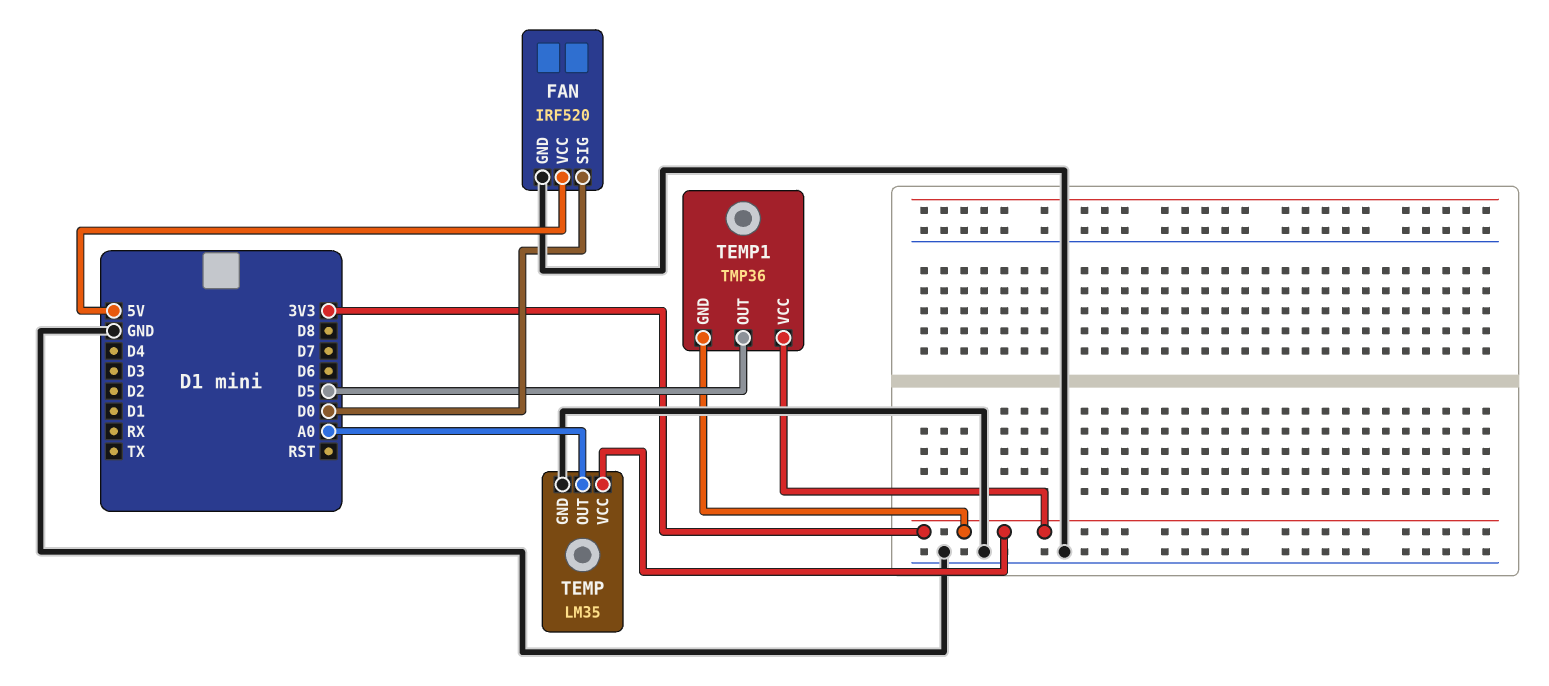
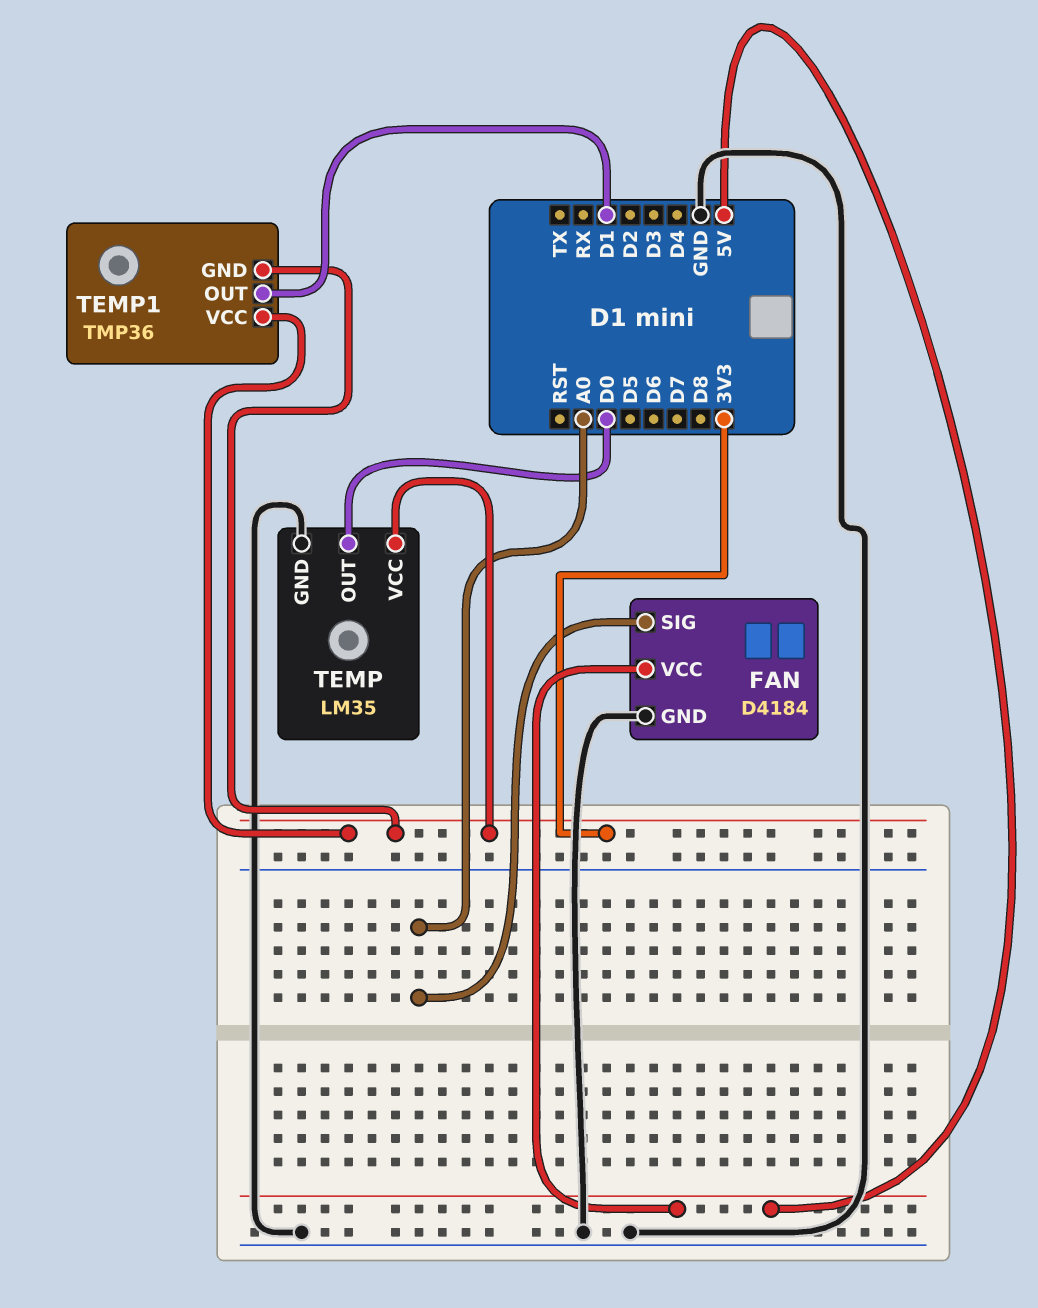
FAN: IRF520 -> D4184
FAN pin SIG: D0 -> A0
TEMP pin OUT: A0 -> D0
TEMP1 pin OUT: D5 -> D1

